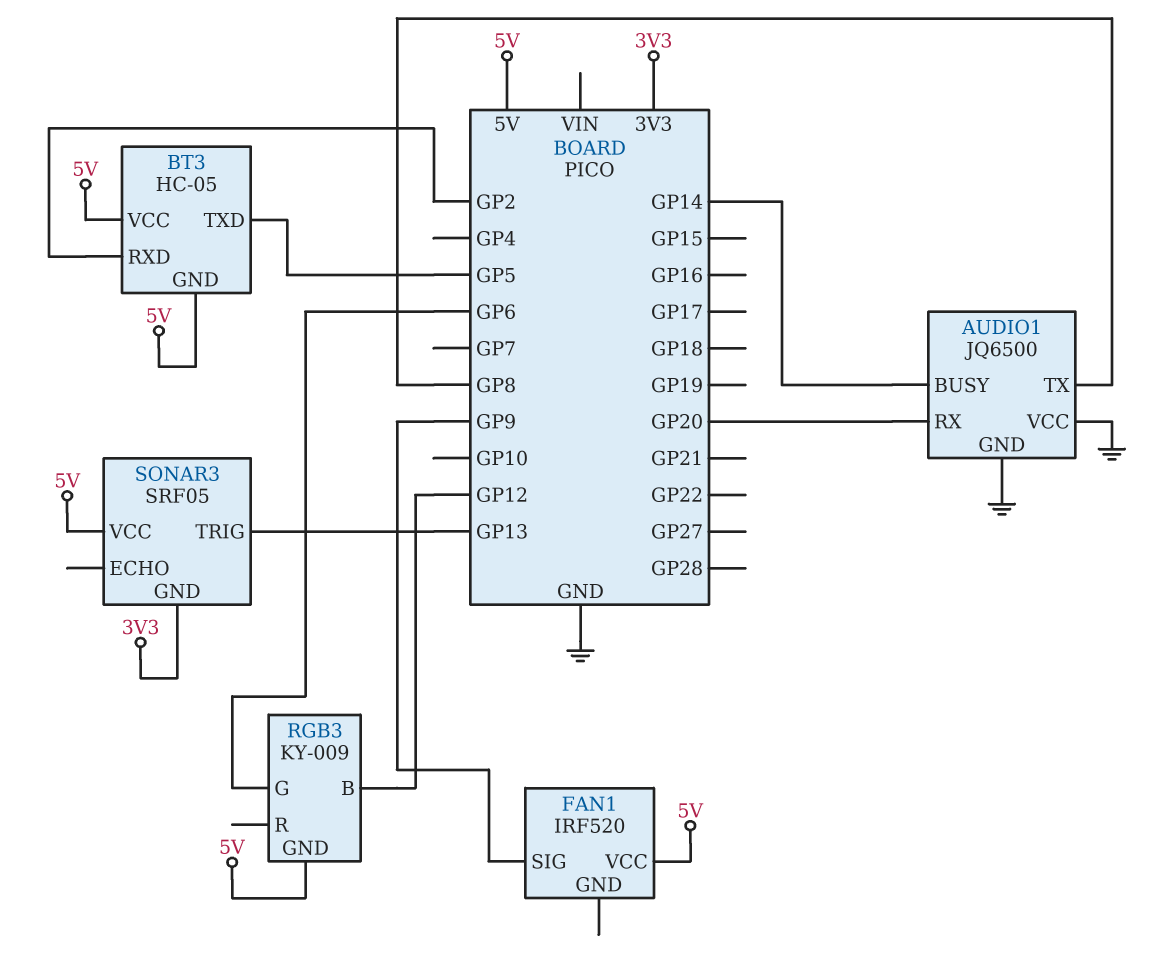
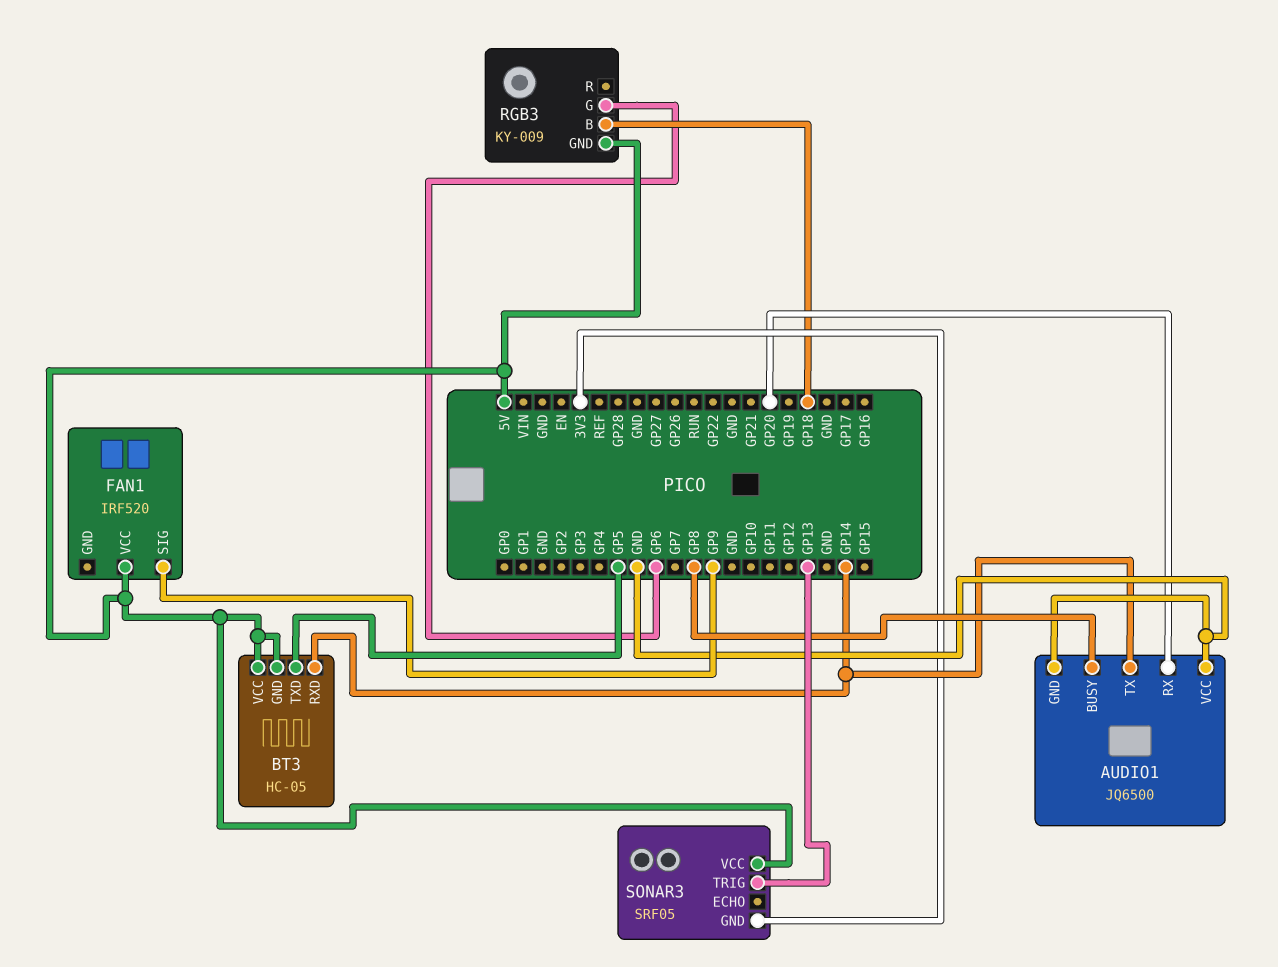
AUDIO1 pin BUSY: GP14 -> GP8
AUDIO1 pin TX: GP8 -> GP14
BT3 pin RXD: GP2 -> GP14
RGB3 pin B: GP12 -> GP18

